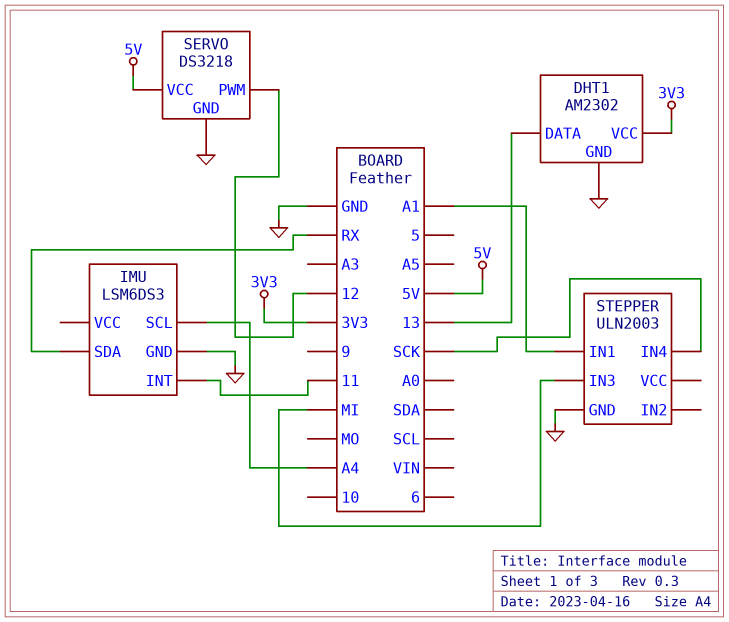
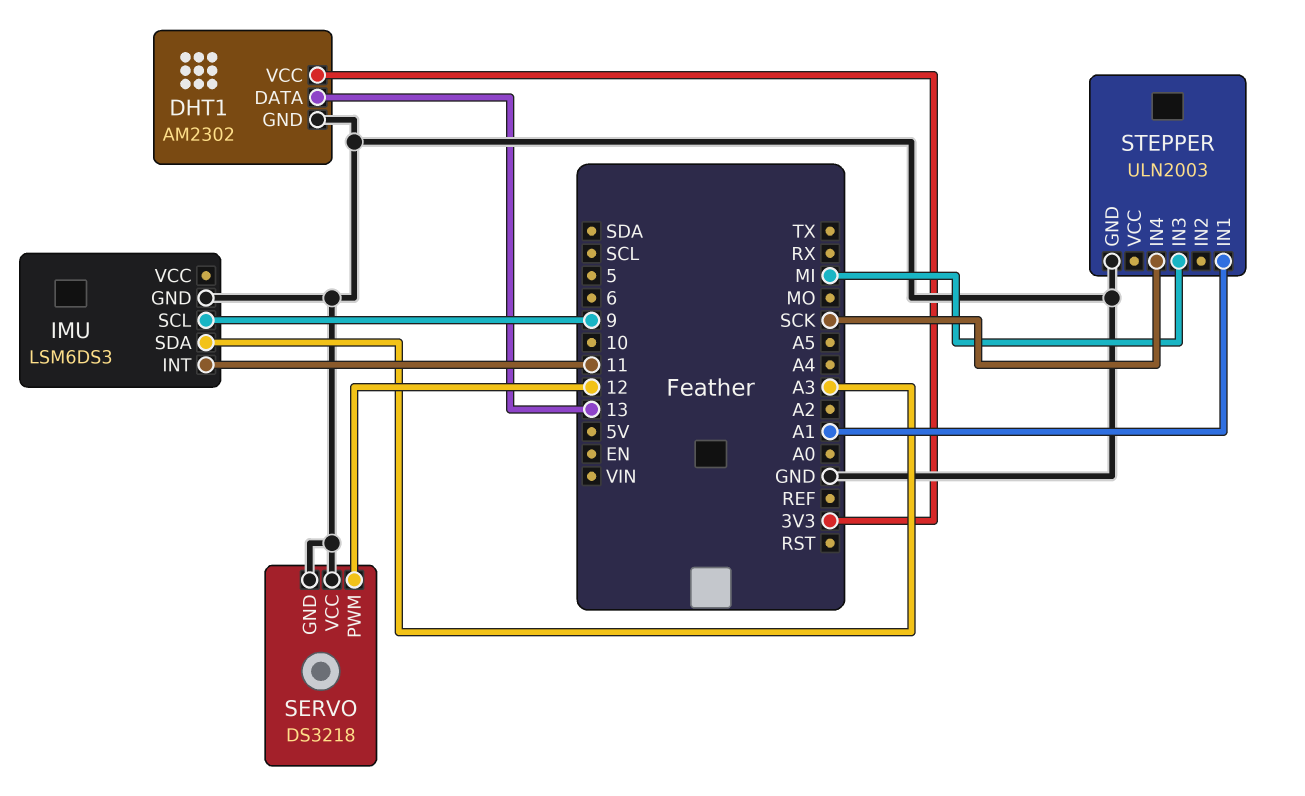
IMU pin SCL: A4 -> 9
IMU pin SDA: RX -> A3
SERVO pin VCC: 5V -> GND

